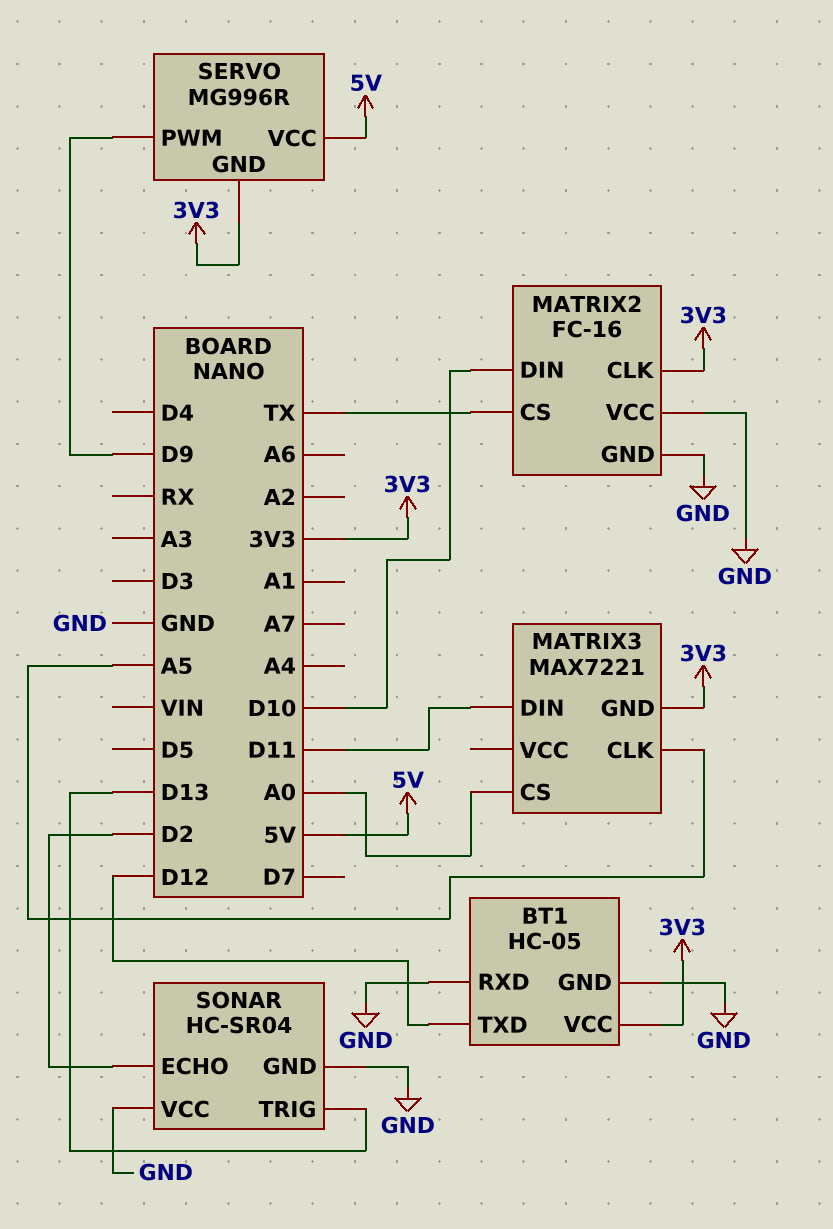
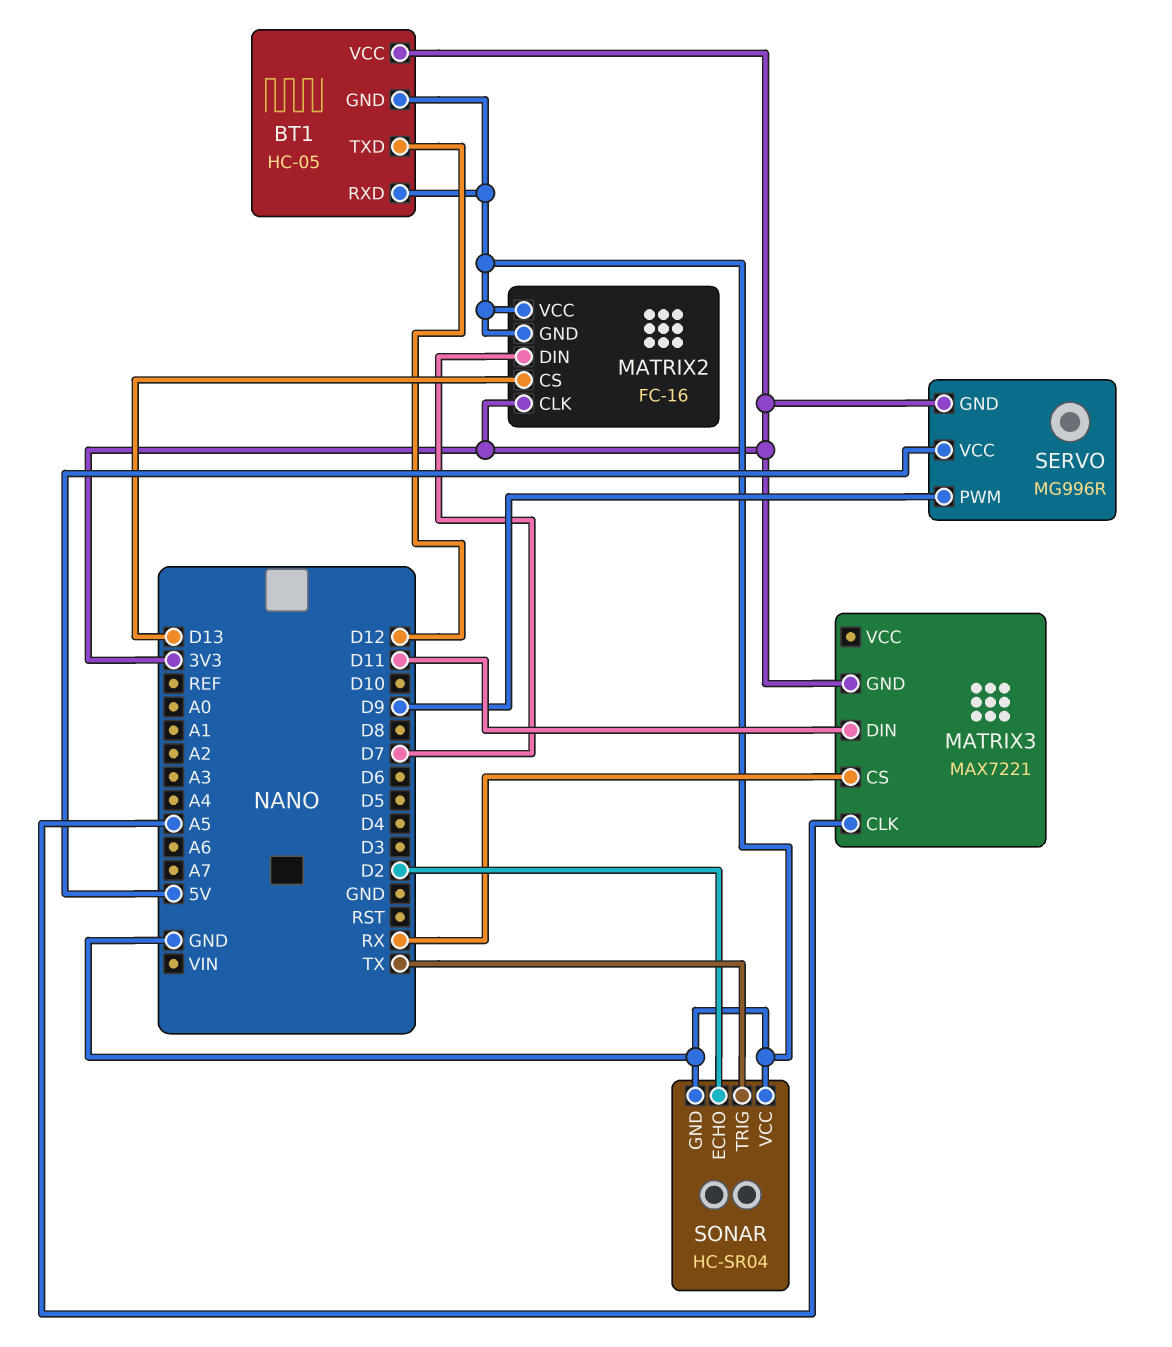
MATRIX2 pin CS: TX -> D13
MATRIX2 pin DIN: D10 -> D7
MATRIX3 pin CS: A0 -> RX
SONAR pin TRIG: D13 -> TX

